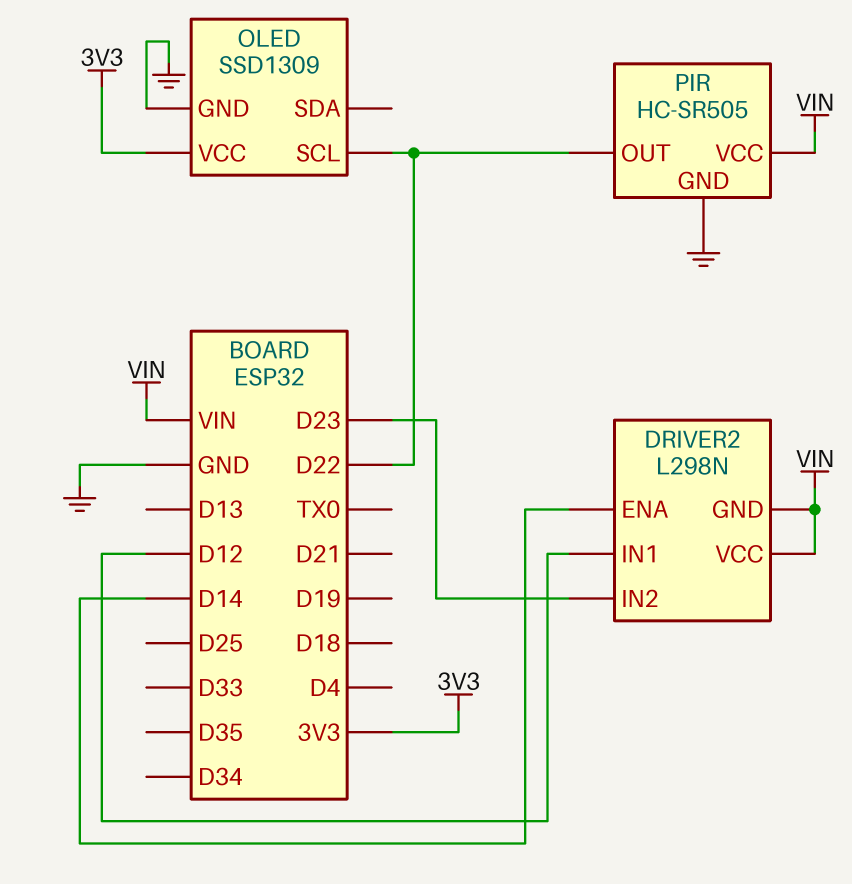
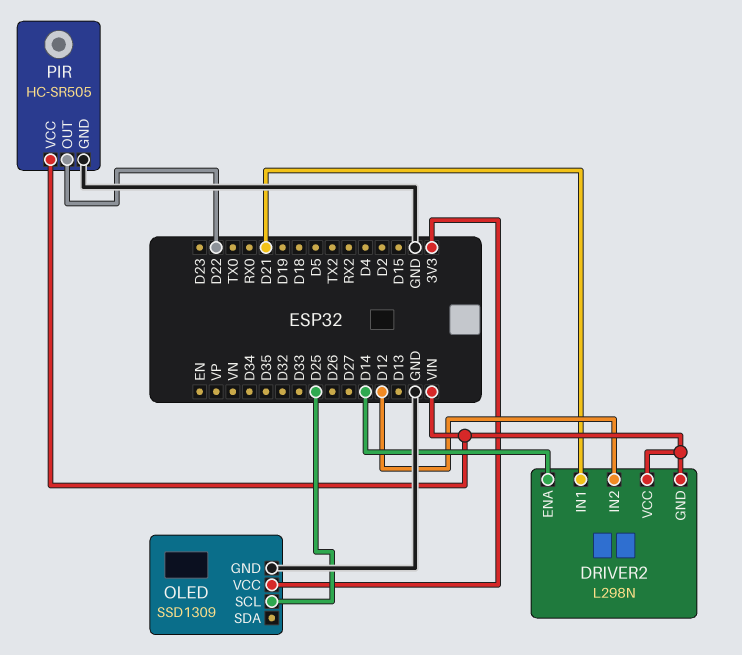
DRIVER2 pin IN1: D12 -> D21
DRIVER2 pin IN2: D23 -> D12
OLED pin SCL: D22 -> D25

